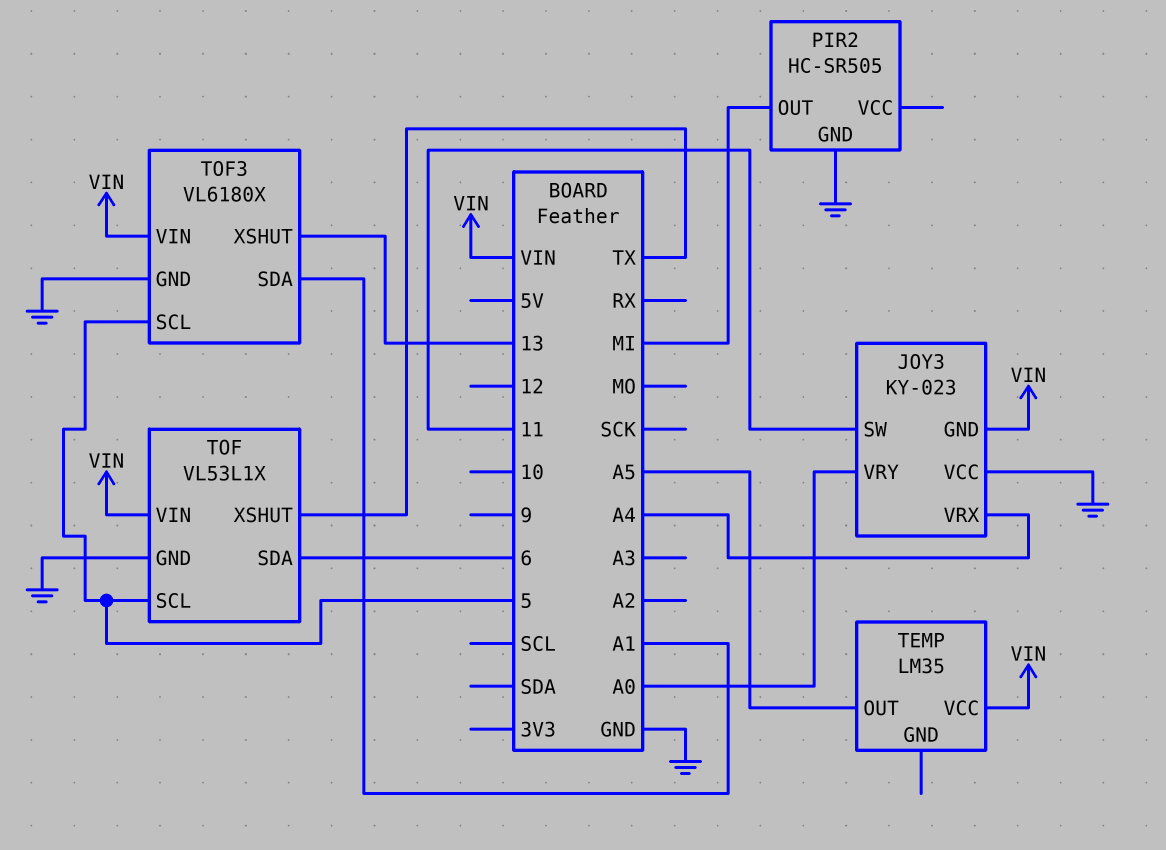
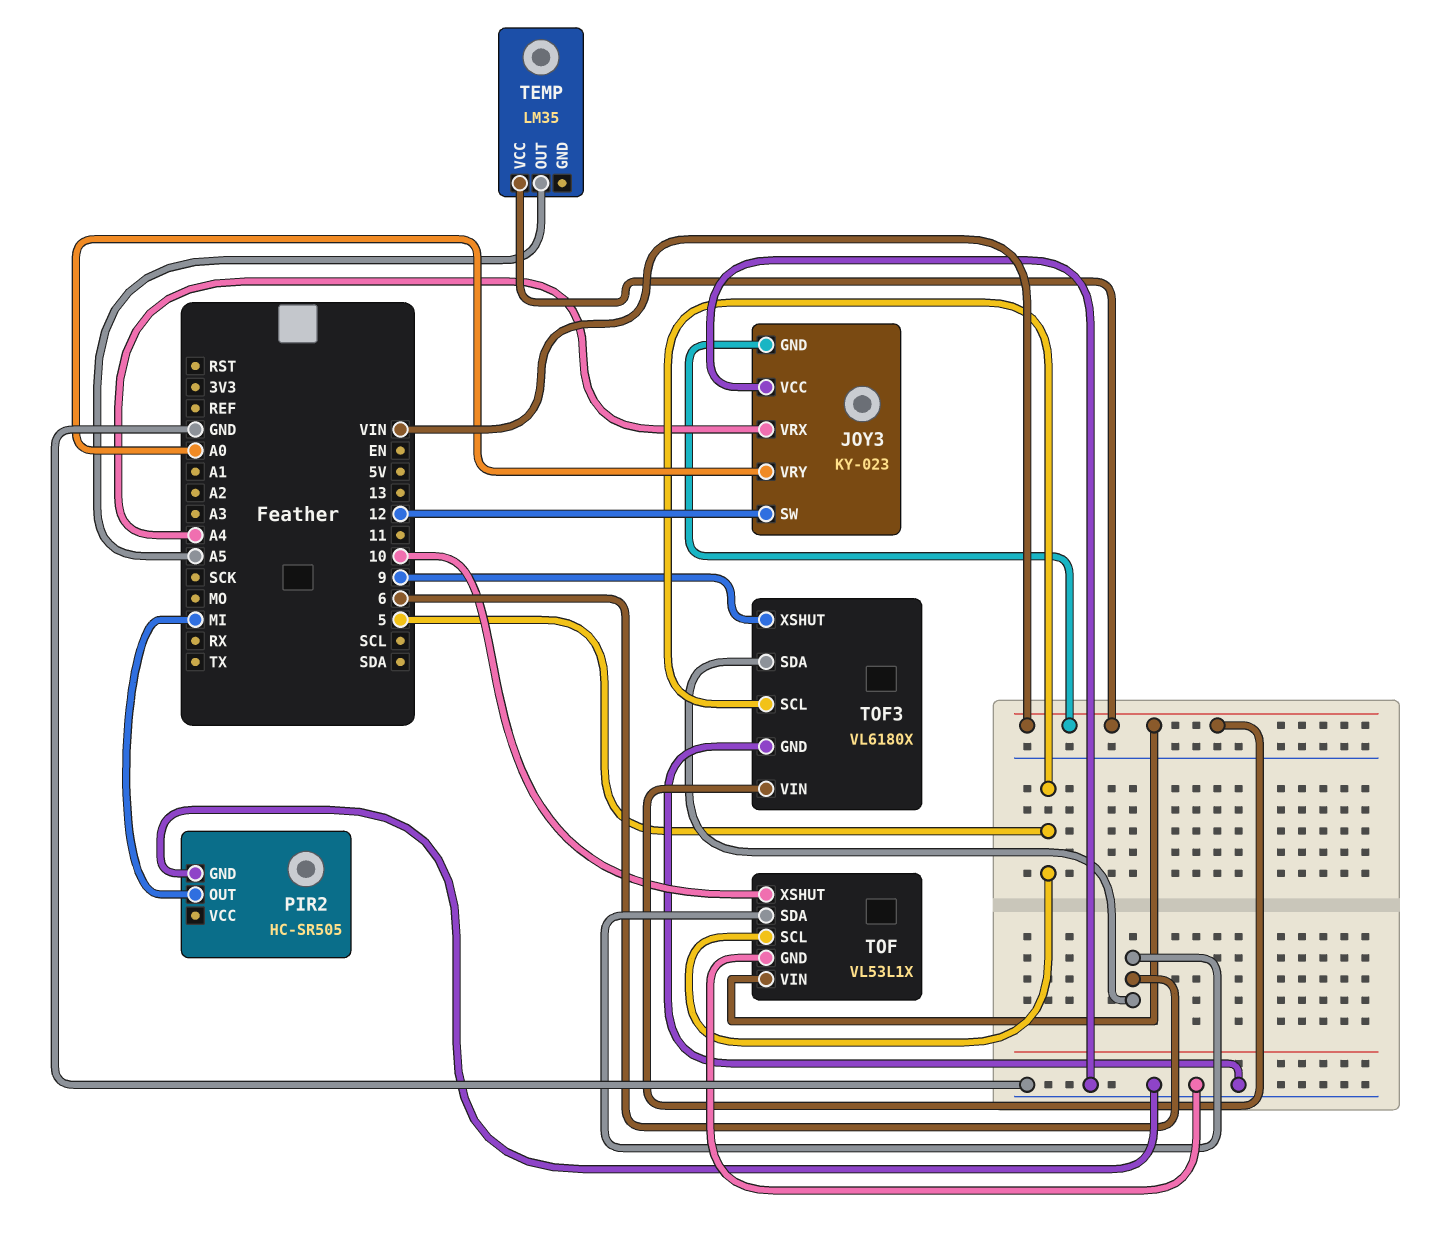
JOY3 pin SW: 11 -> 12
TOF pin XSHUT: TX -> 10
TOF3 pin SDA: A1 -> 6
TOF3 pin XSHUT: 13 -> 9

